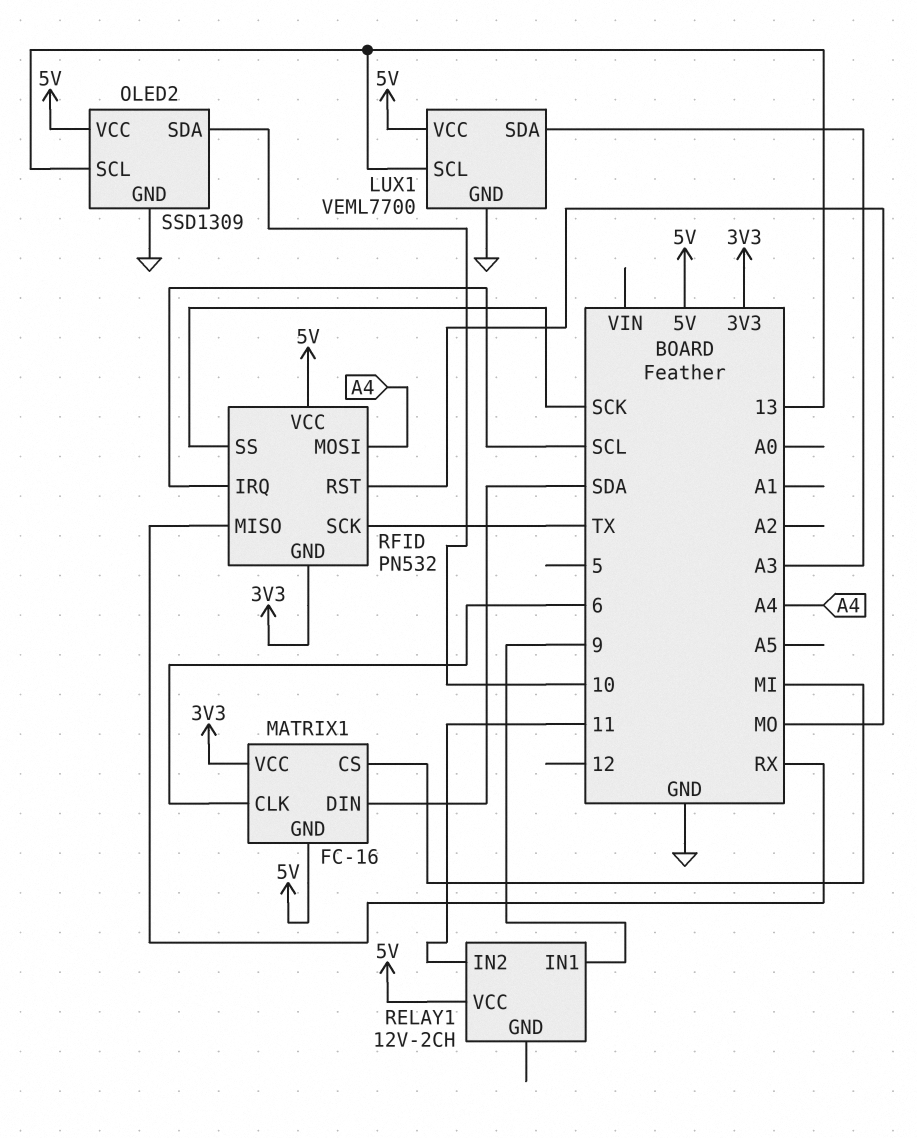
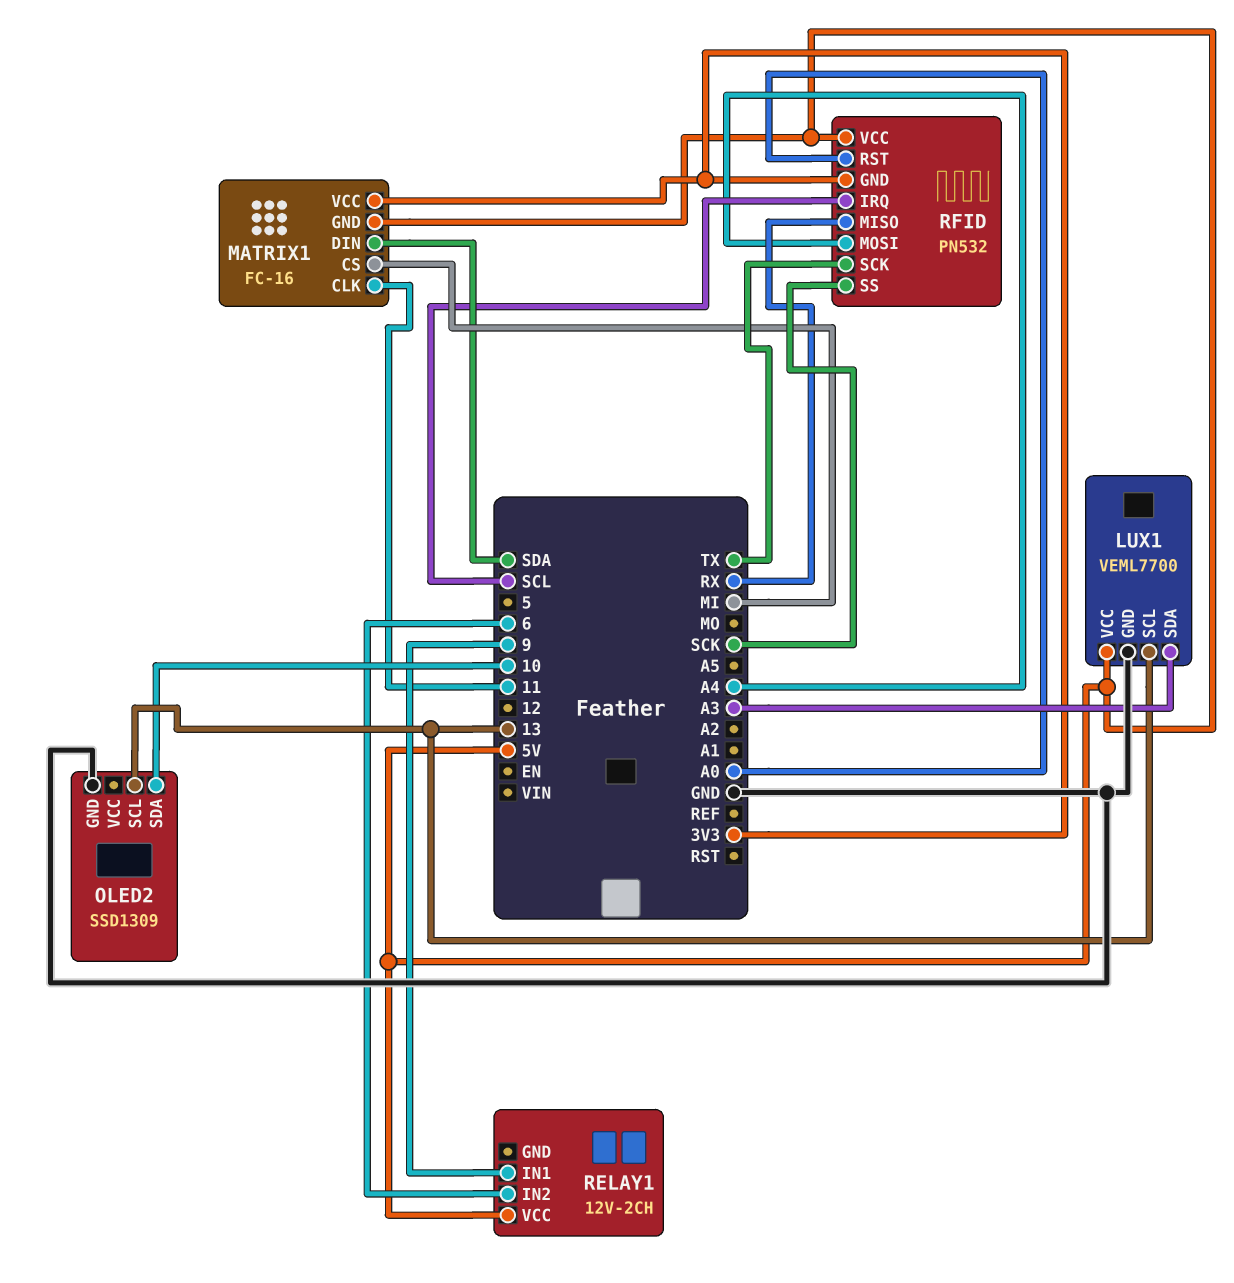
MATRIX1 pin CLK: 6 -> 11
OLED2 pin VCC: 5V -> none
RELAY1 pin IN2: 11 -> 6
RFID pin RST: MO -> A0

